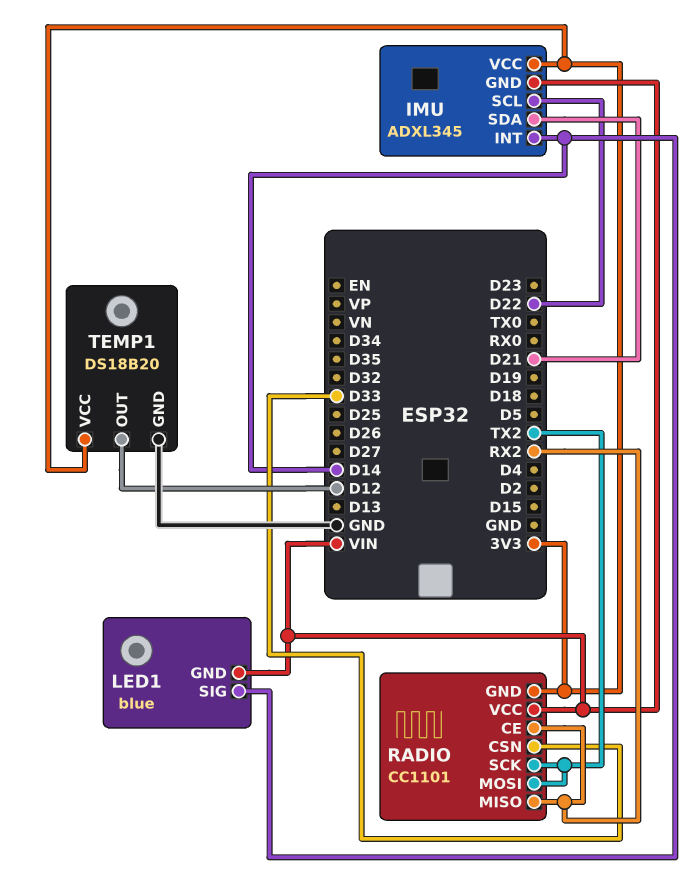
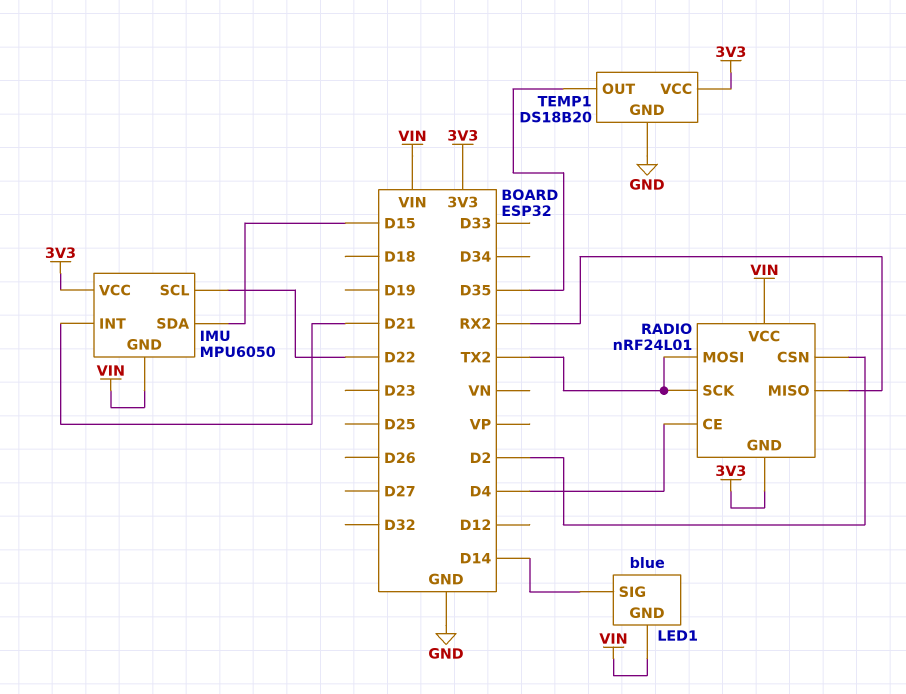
IMU: ADXL345 -> MPU6050
IMU pin INT: D14 -> D21
IMU pin SDA: D21 -> D15
RADIO: CC1101 -> nRF24L01
RADIO pin CE: RX2 -> D4
RADIO pin CSN: D33 -> D2
TEMP1 pin OUT: D12 -> D35

